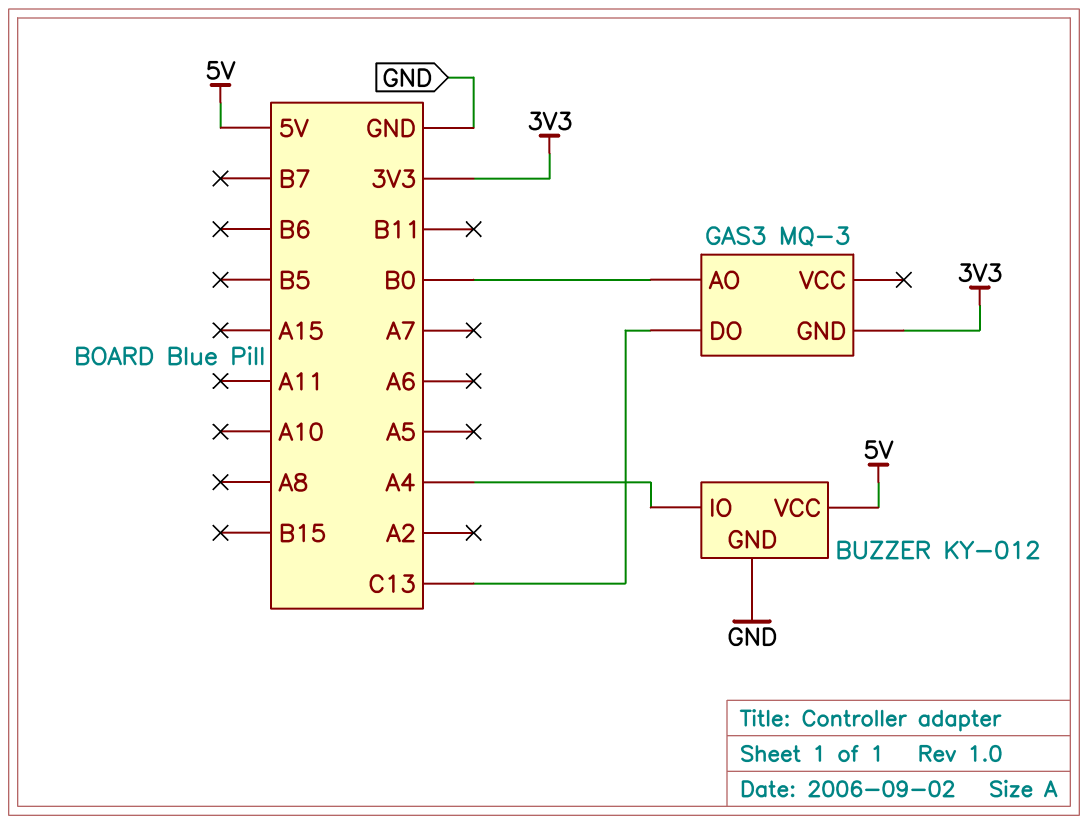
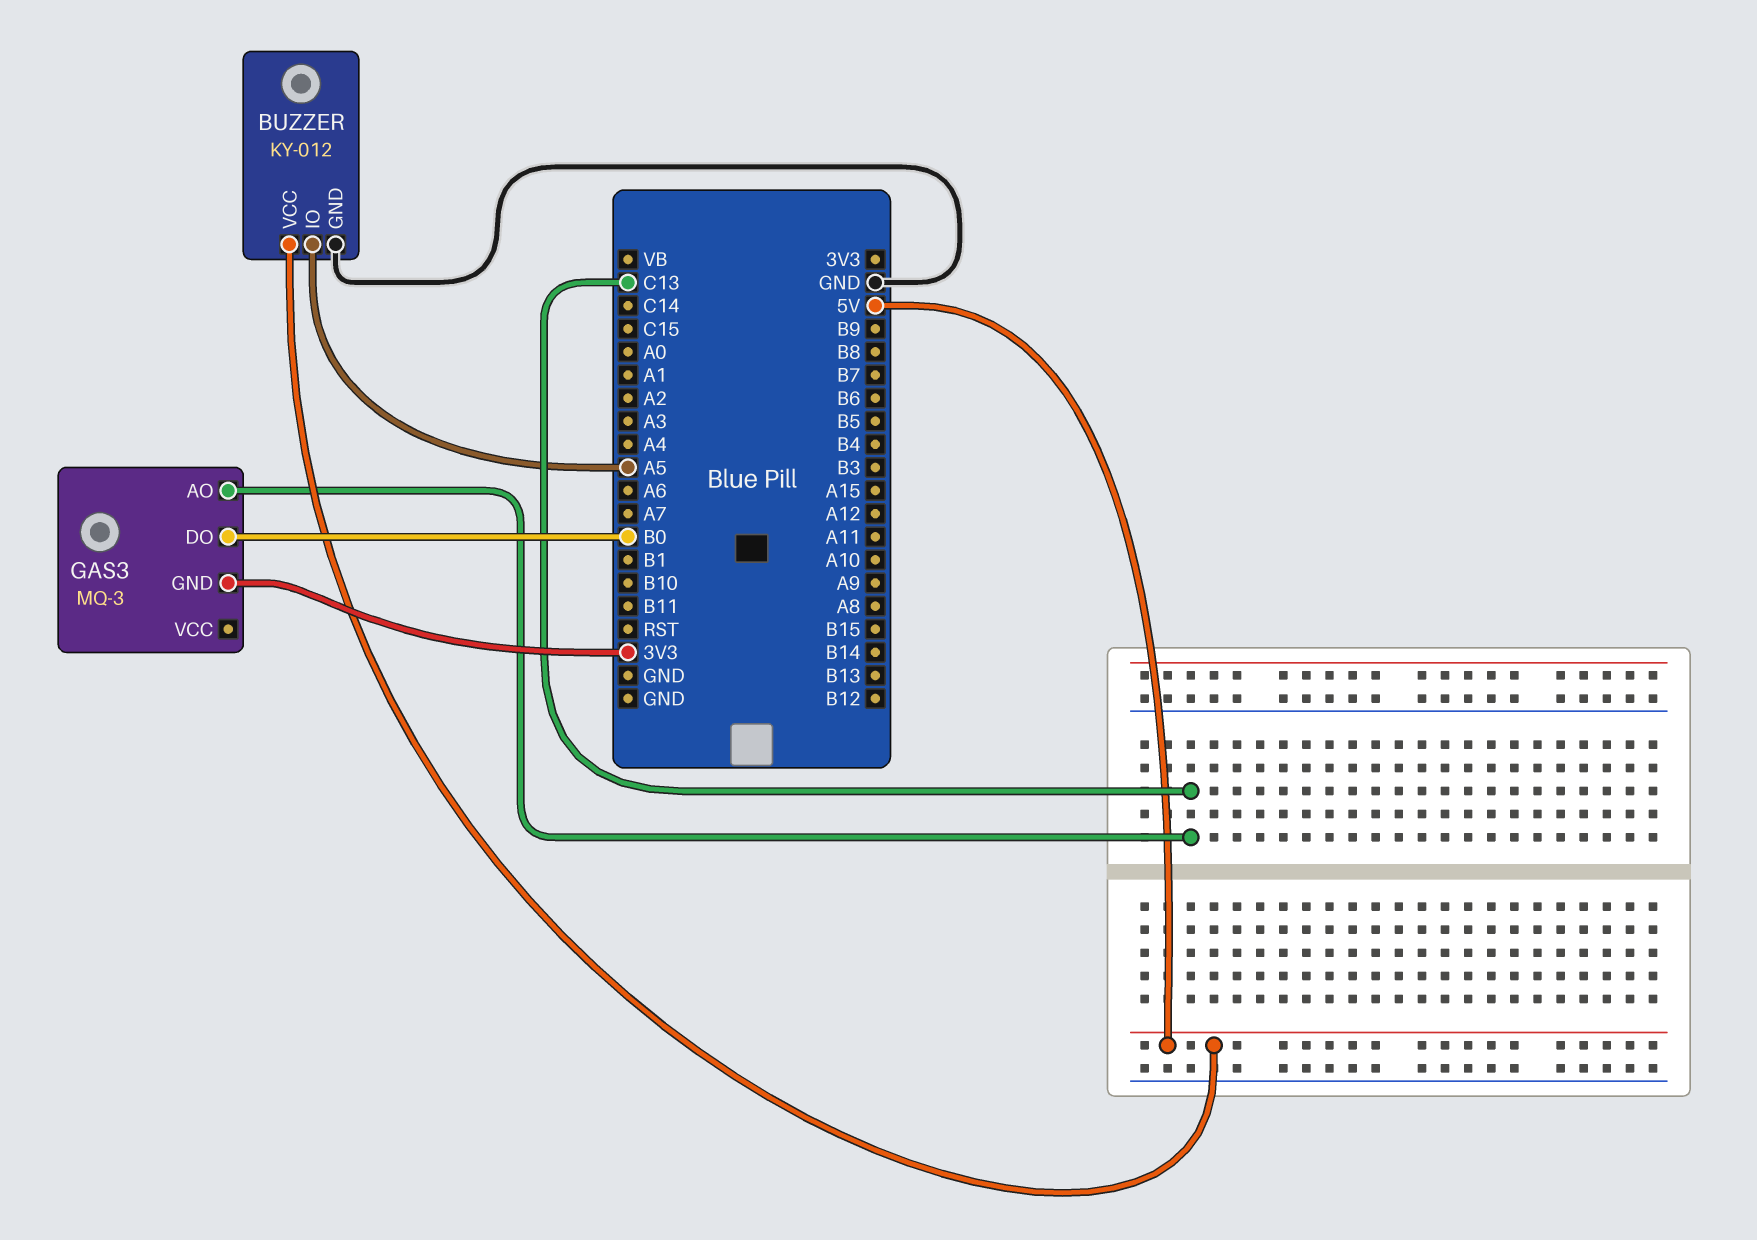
BUZZER pin IO: A4 -> A5
GAS3 pin AO: B0 -> C13
GAS3 pin DO: C13 -> B0

